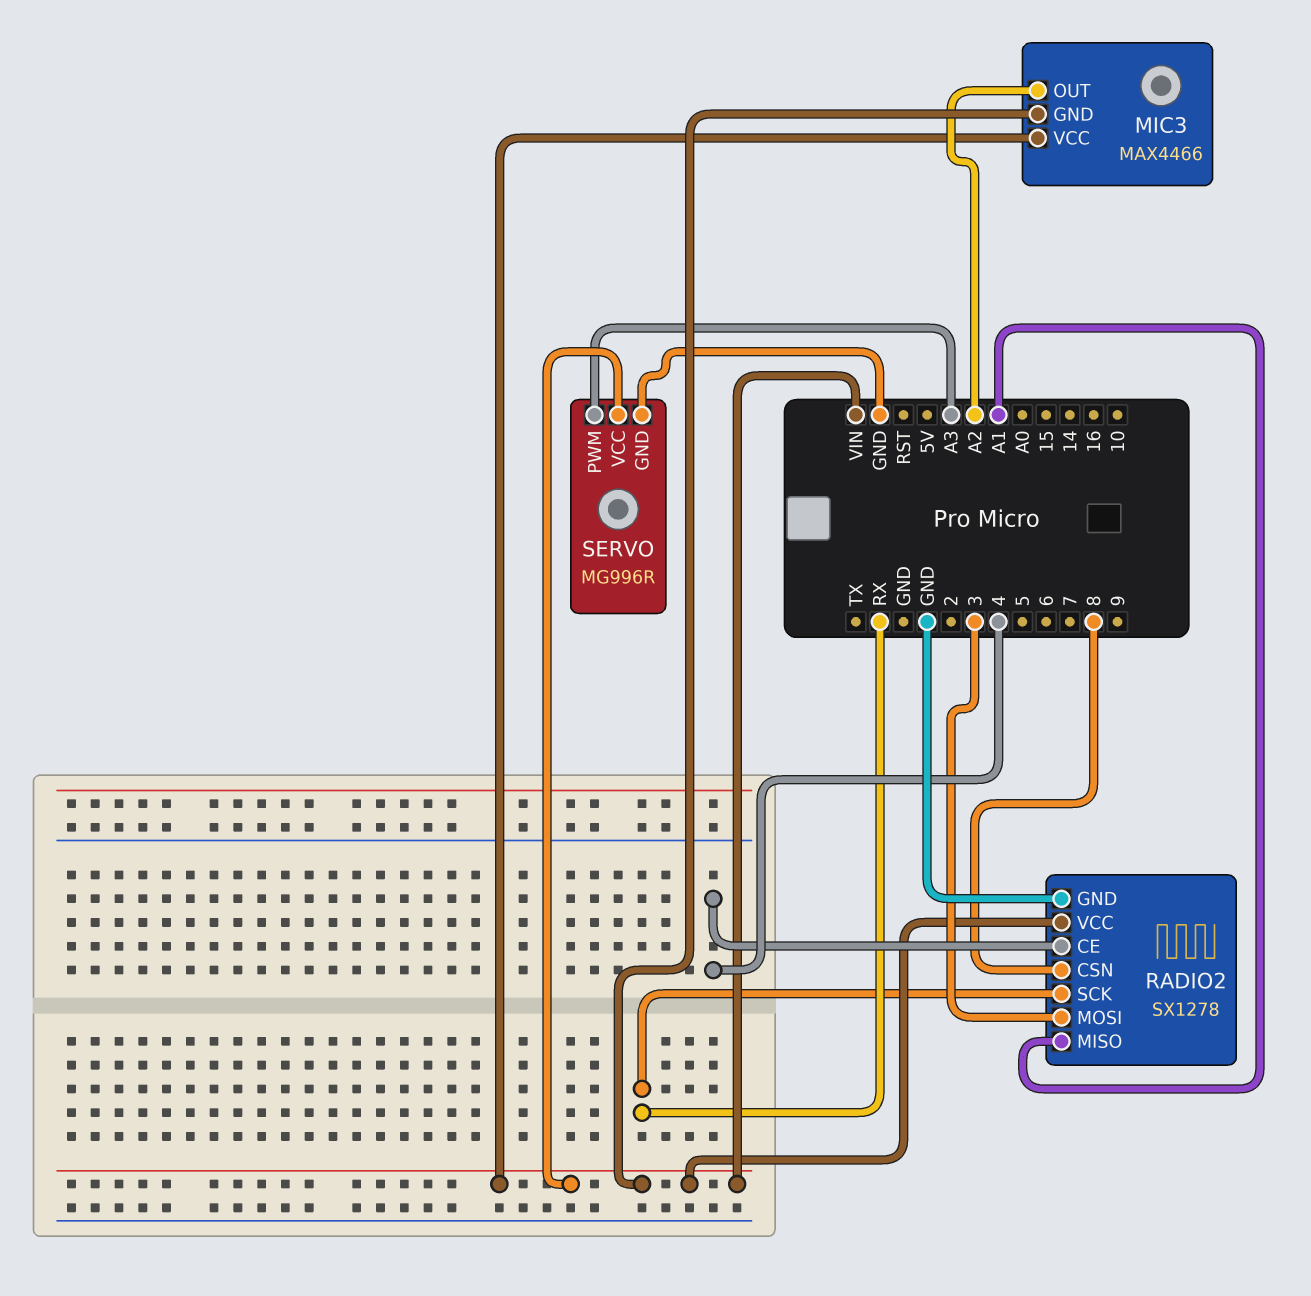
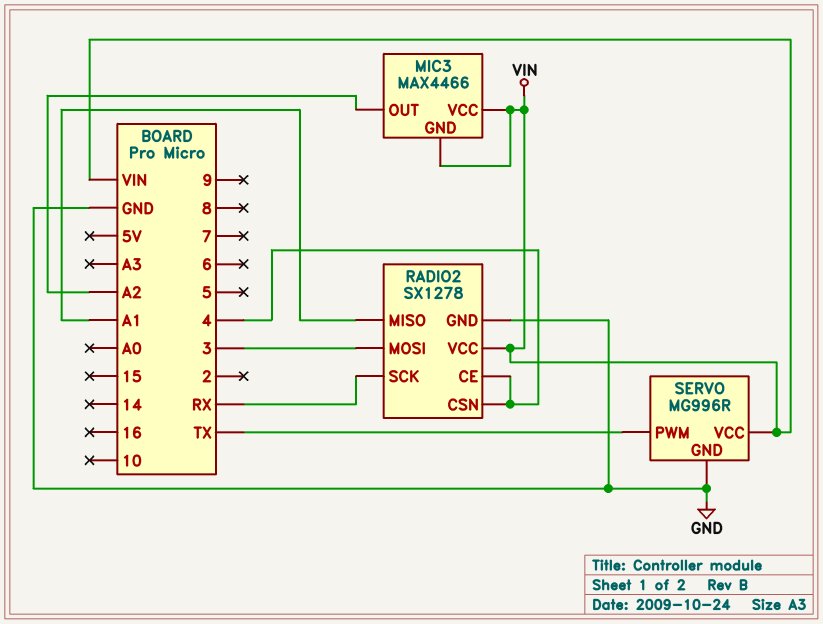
RADIO2 pin CSN: 8 -> 4
SERVO pin PWM: A3 -> TX

